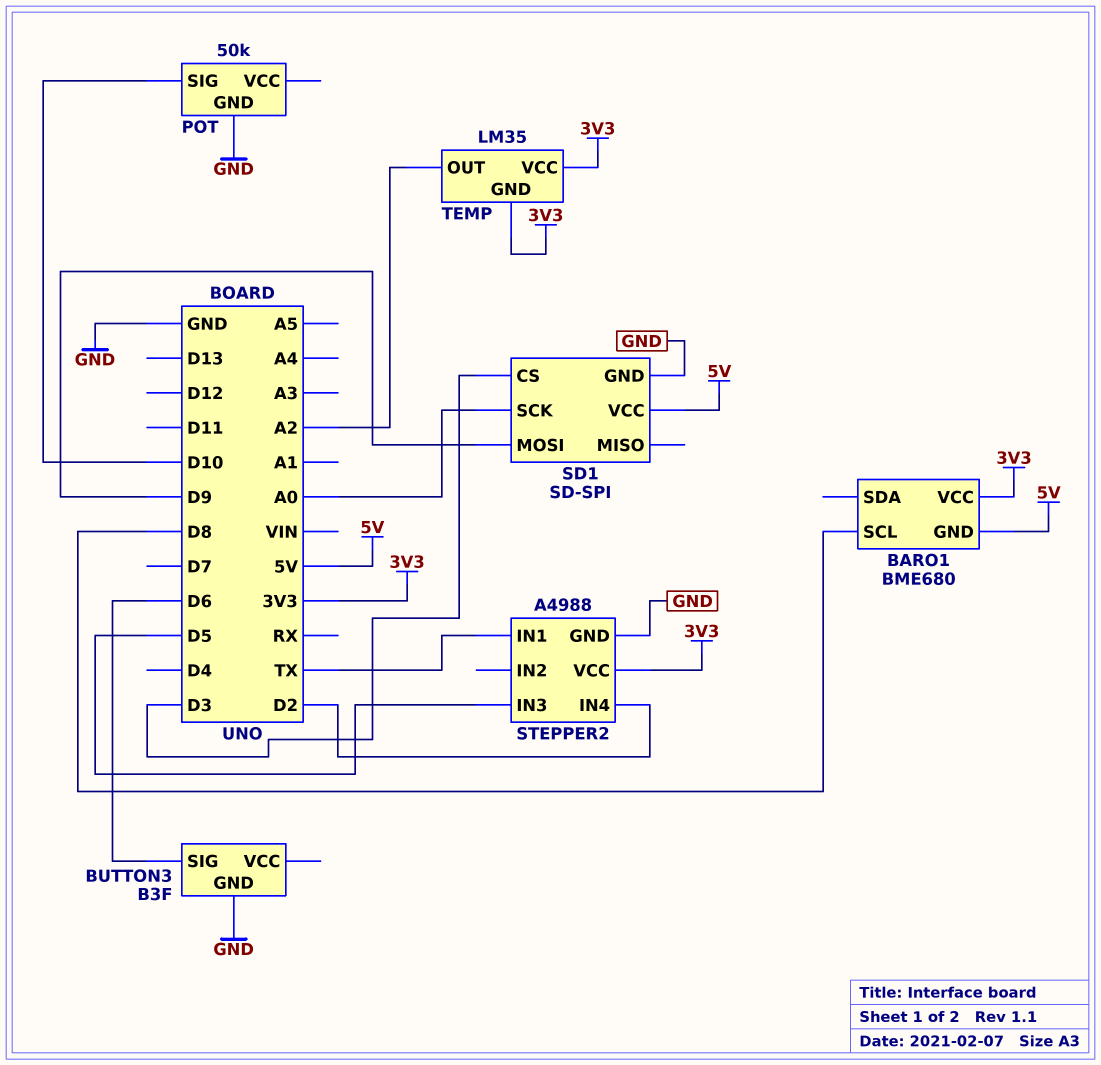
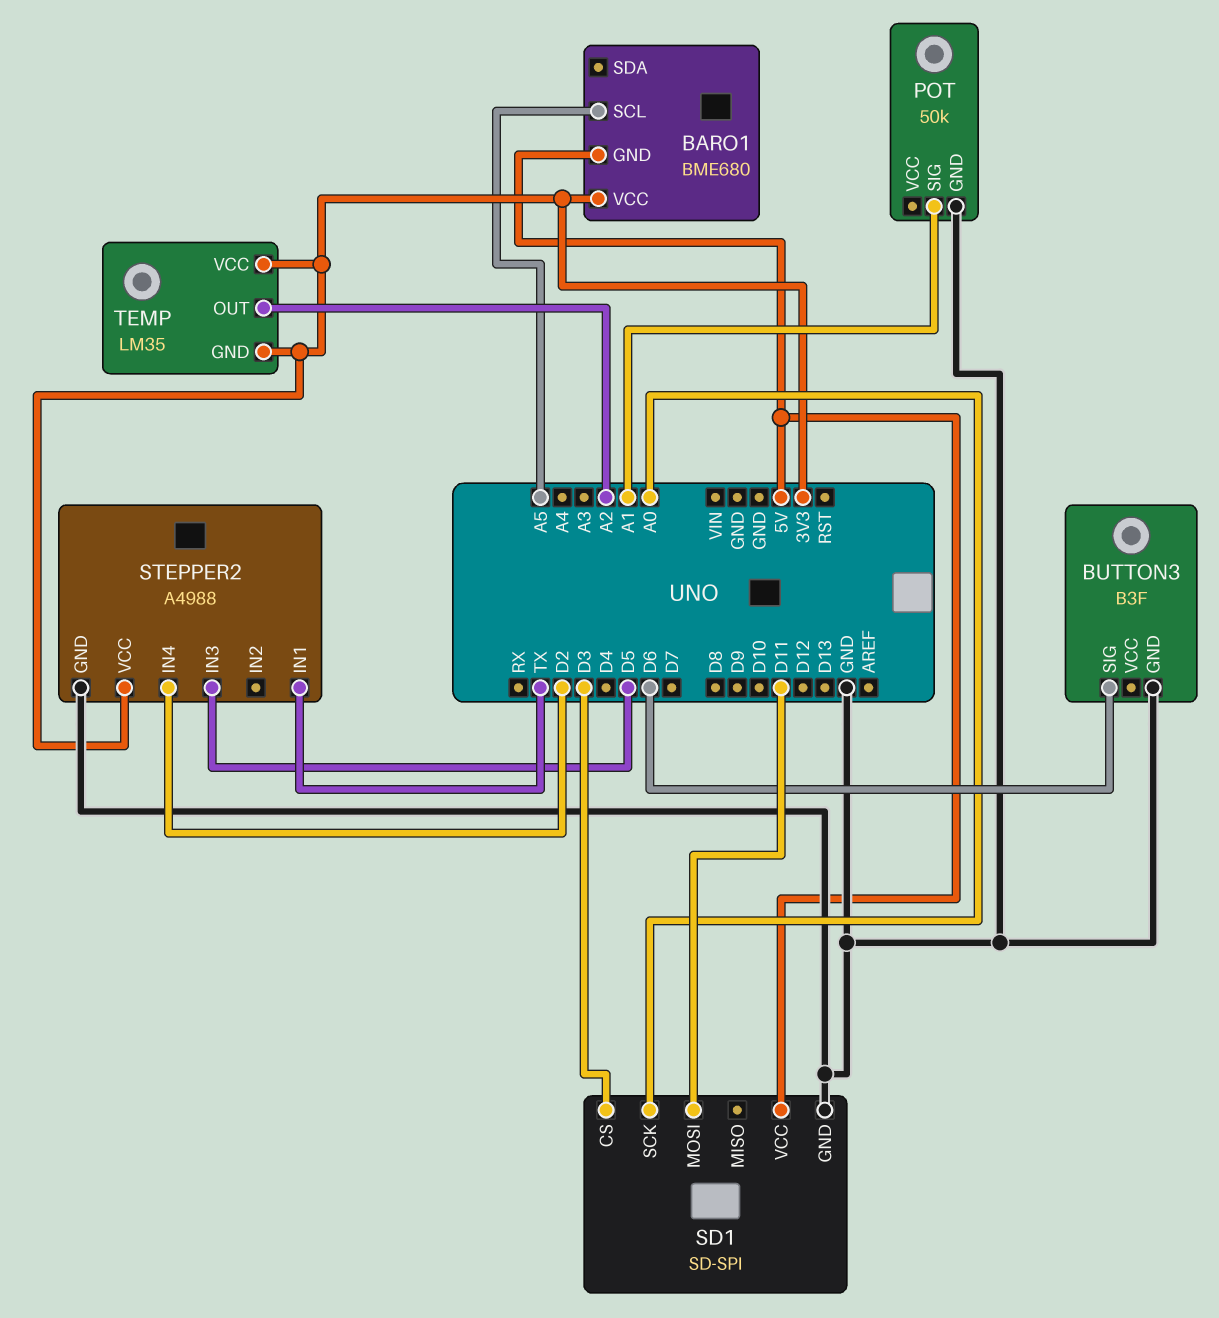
BARO1 pin SCL: D8 -> A5
POT pin SIG: D10 -> A1
SD1 pin MOSI: D9 -> D11

